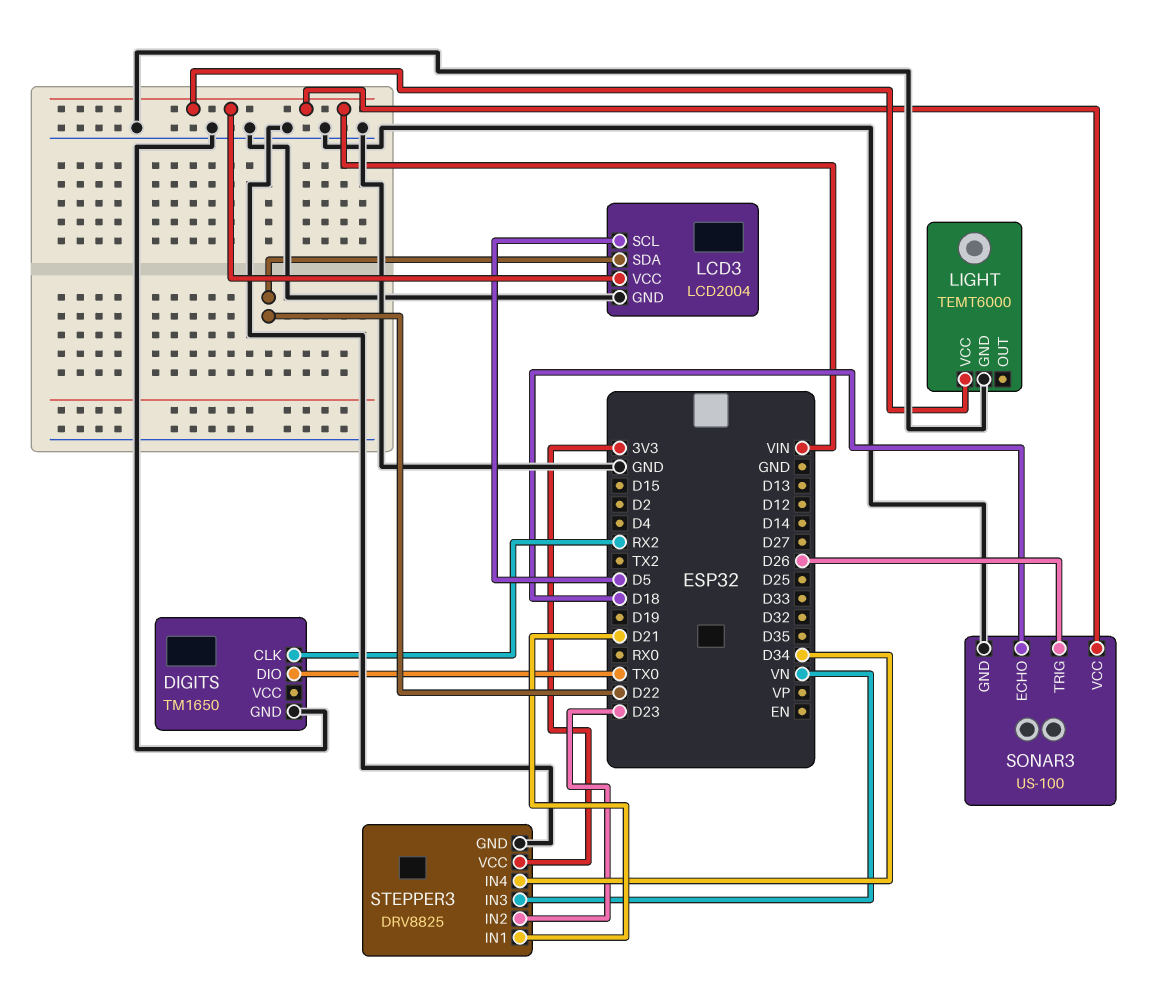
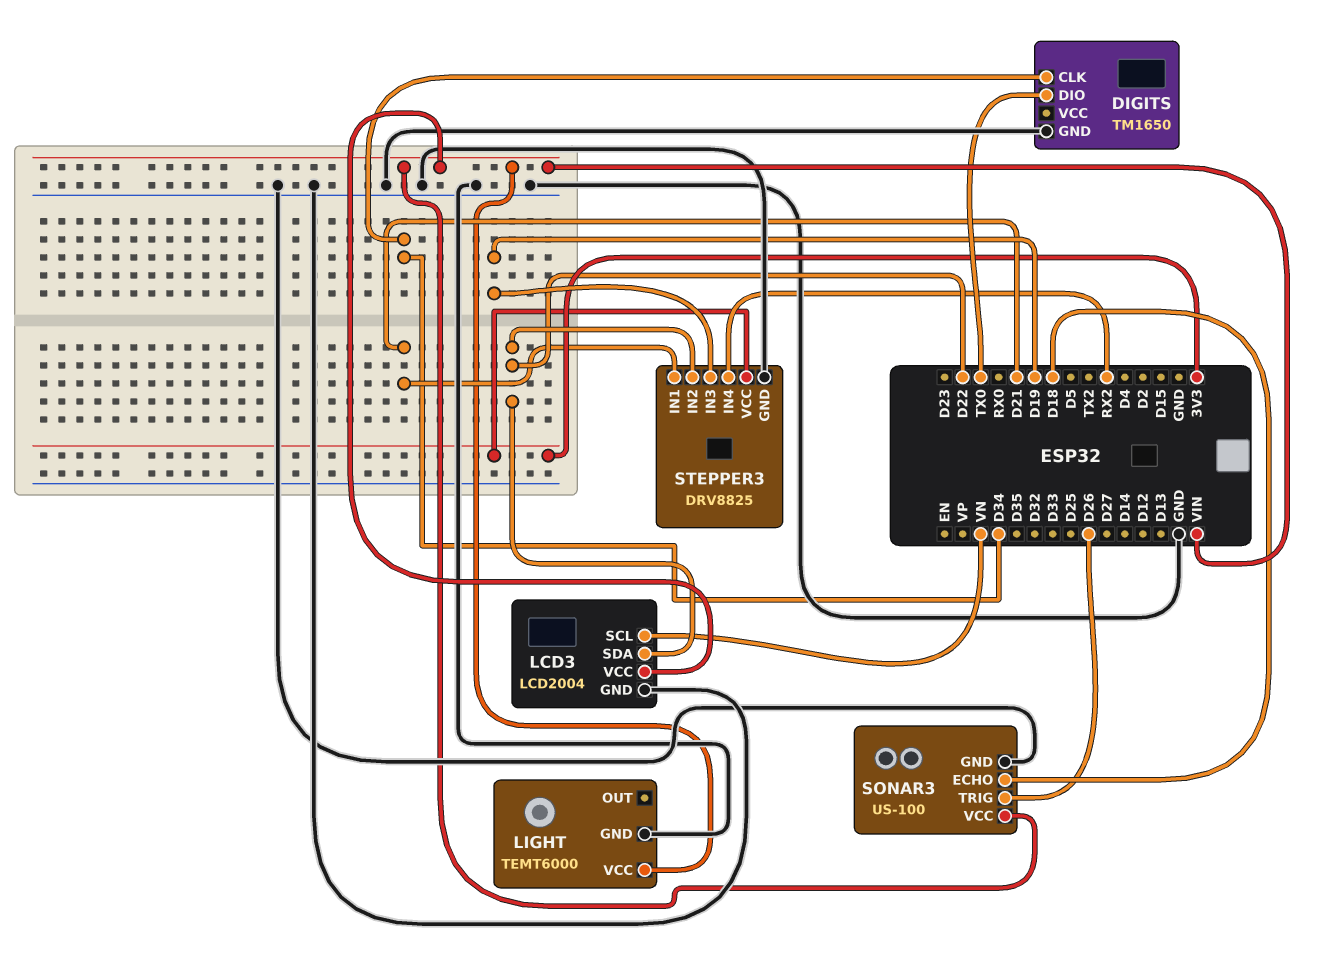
DIGITS pin CLK: RX2 -> D34
LCD3 pin SCL: D5 -> VN
STEPPER3 pin IN2: D23 -> D22
STEPPER3 pin IN3: VN -> D19
STEPPER3 pin IN4: D34 -> RX2

